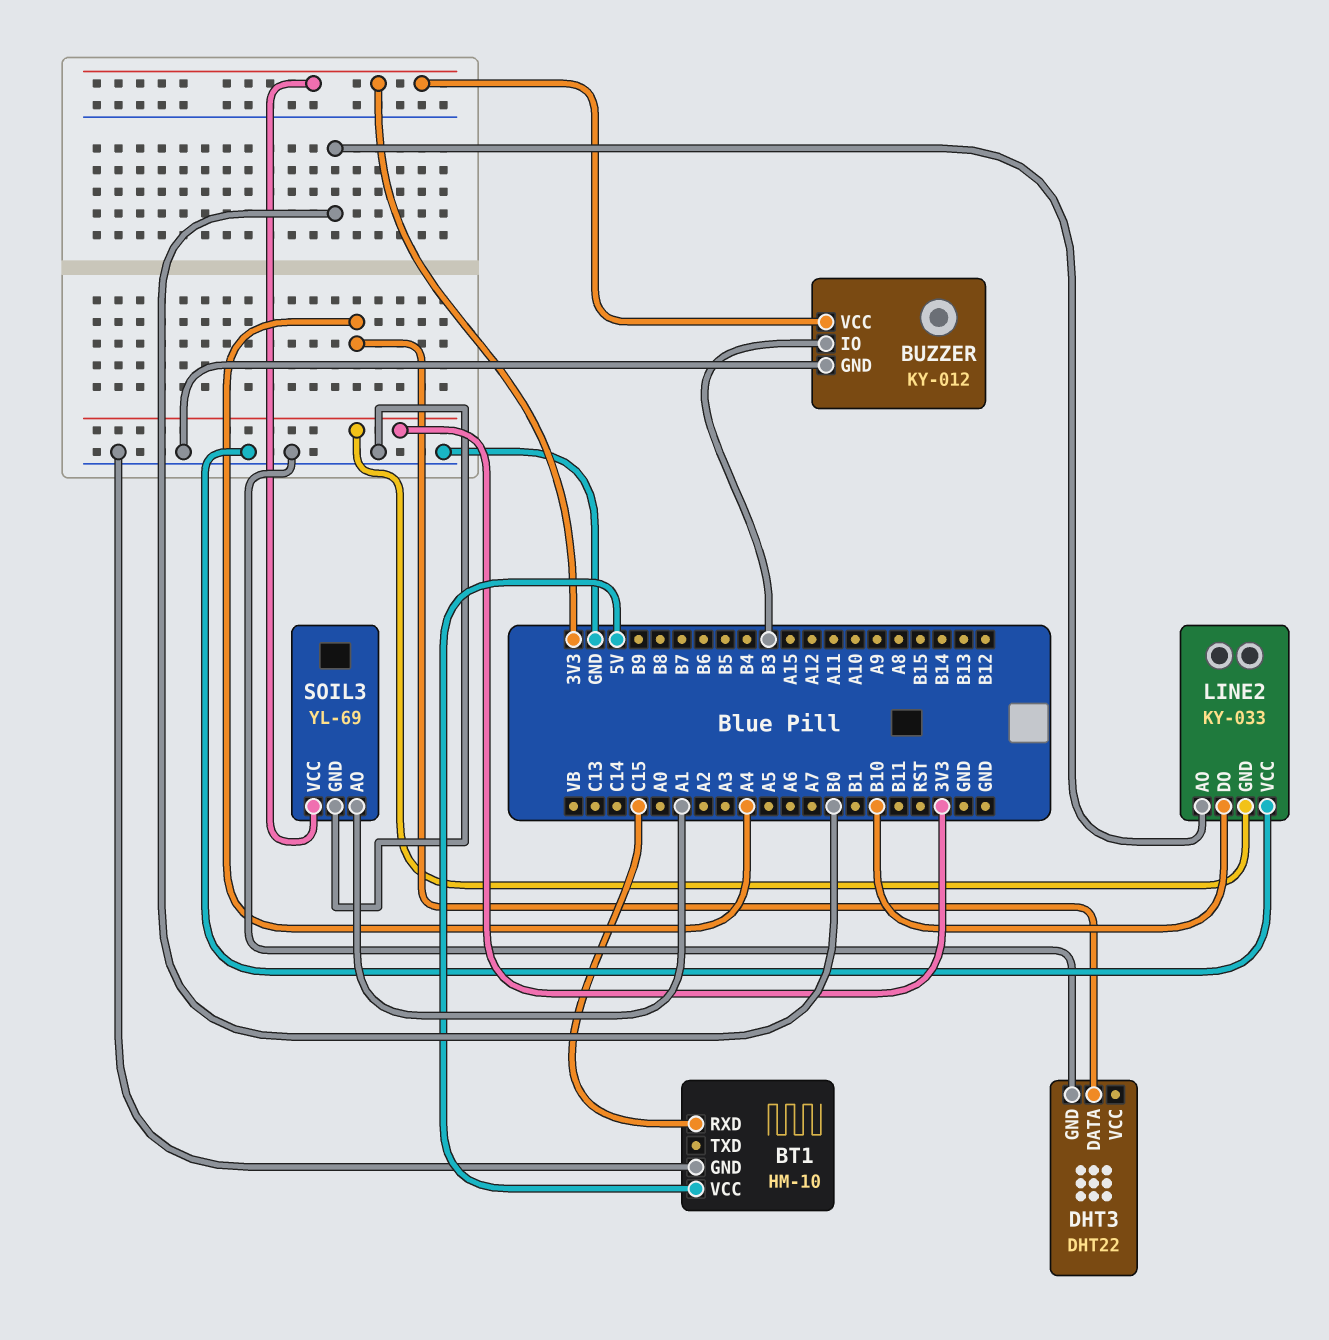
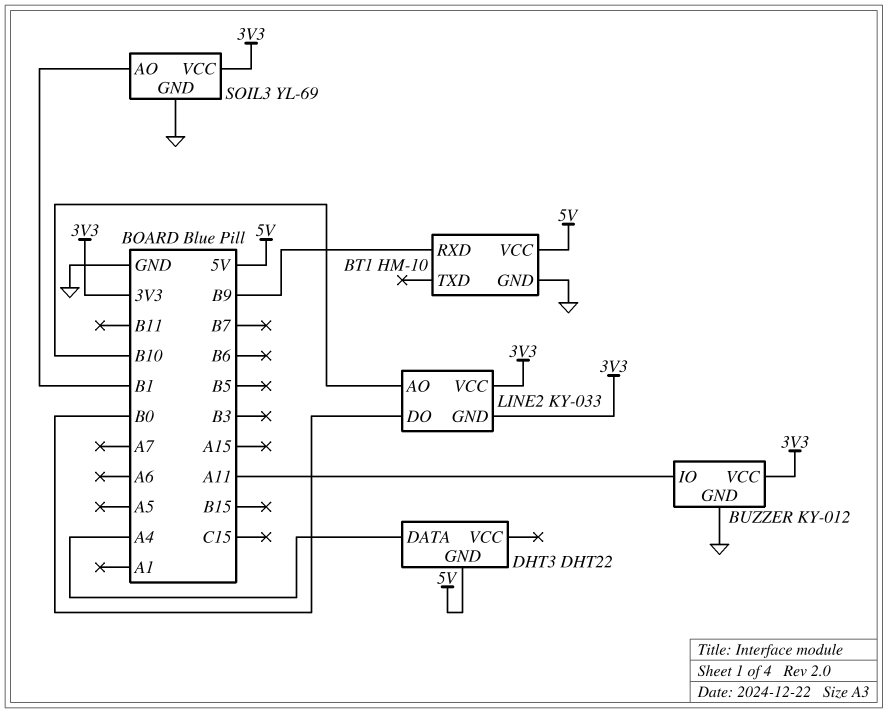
BT1 pin RXD: C15 -> B9
BUZZER pin IO: B3 -> A11
DHT3 pin GND: GND -> 5V
LINE2 pin AO: B0 -> B10
LINE2 pin DO: B10 -> B0
LINE2 pin VCC: GND -> 3V3
SOIL3 pin AO: A1 -> B1

